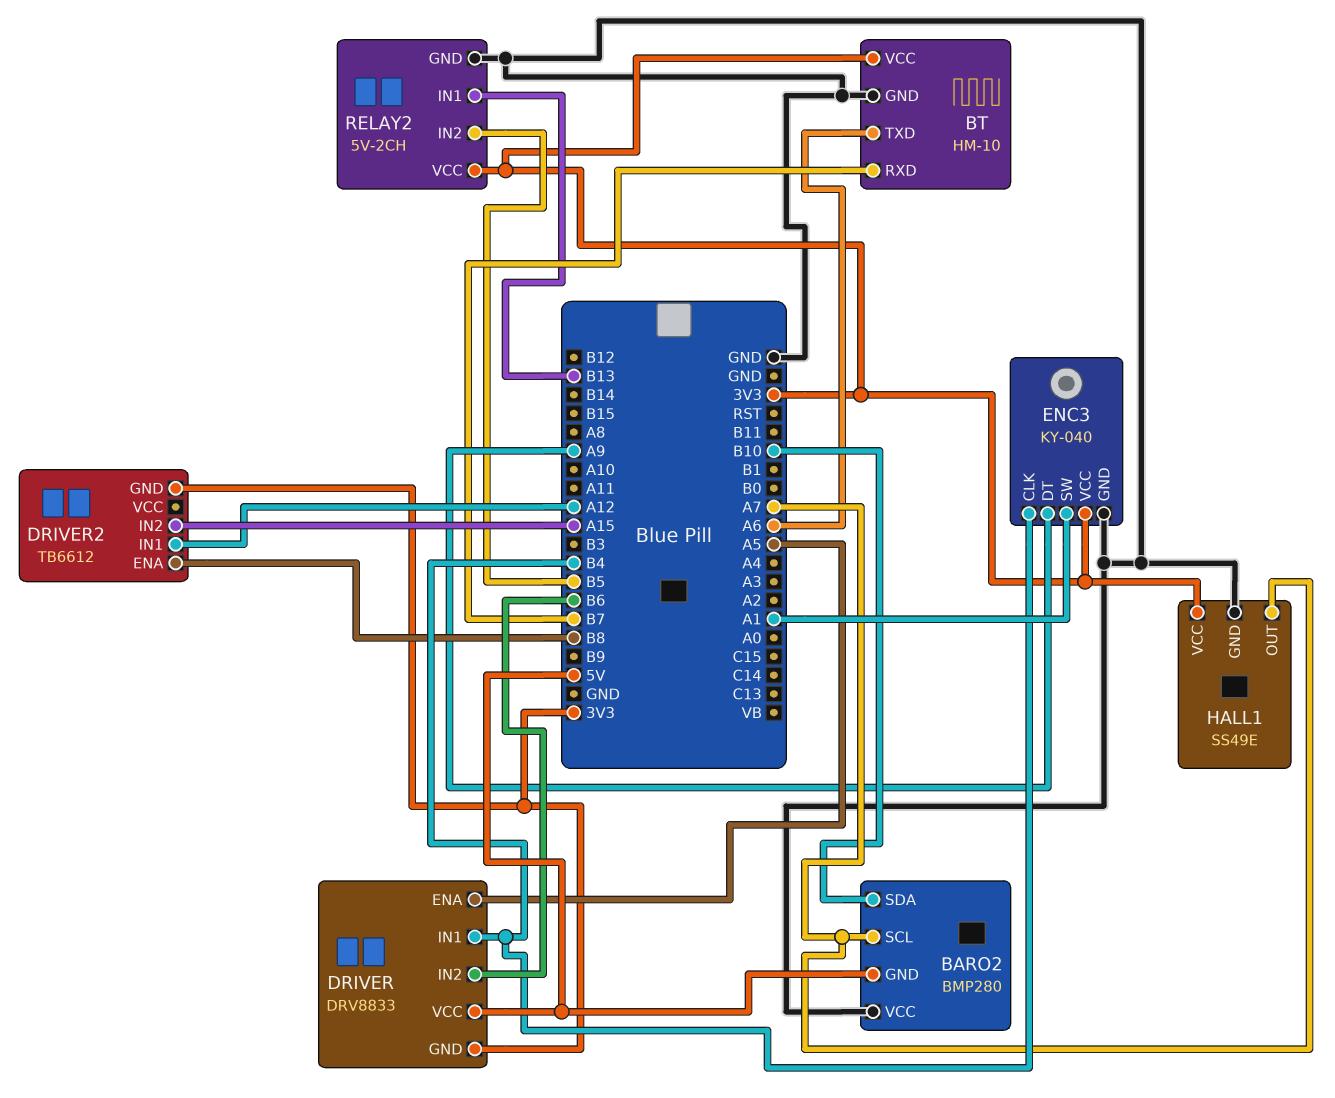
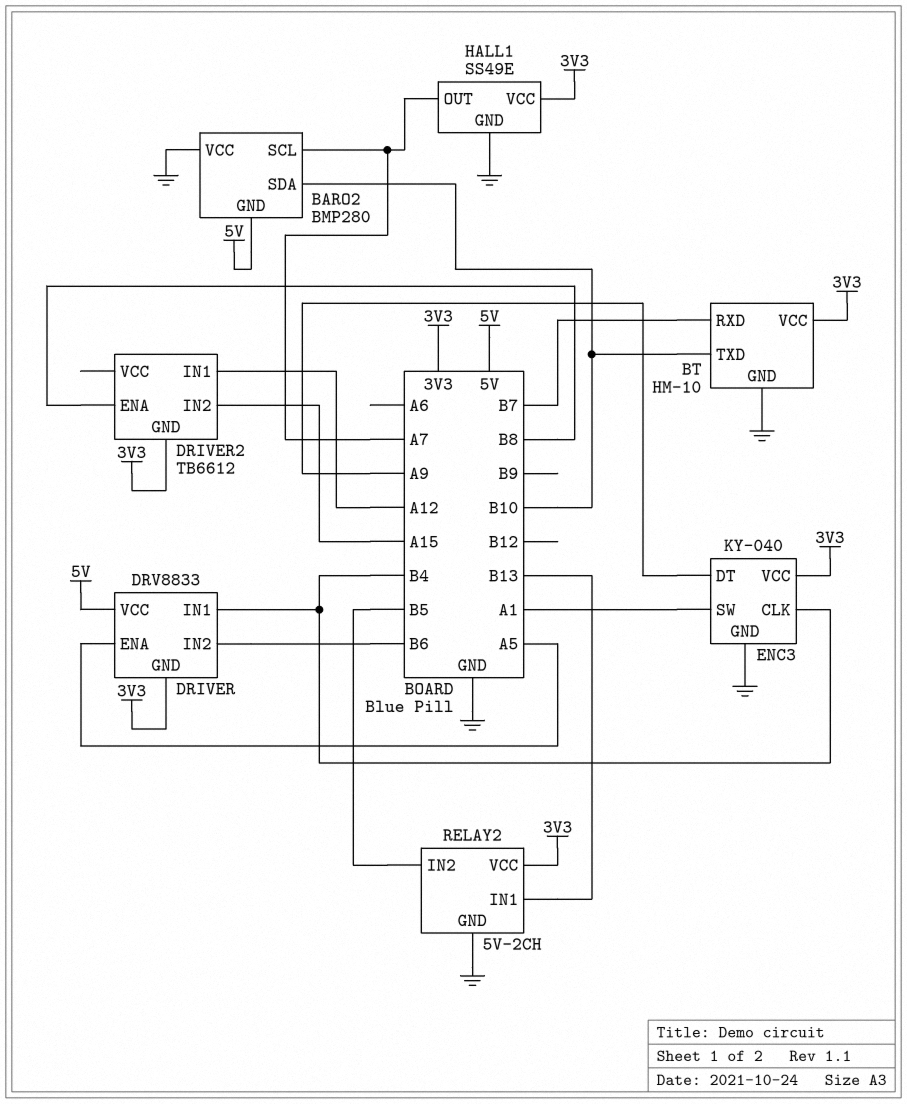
BT pin TXD: A6 -> B10

